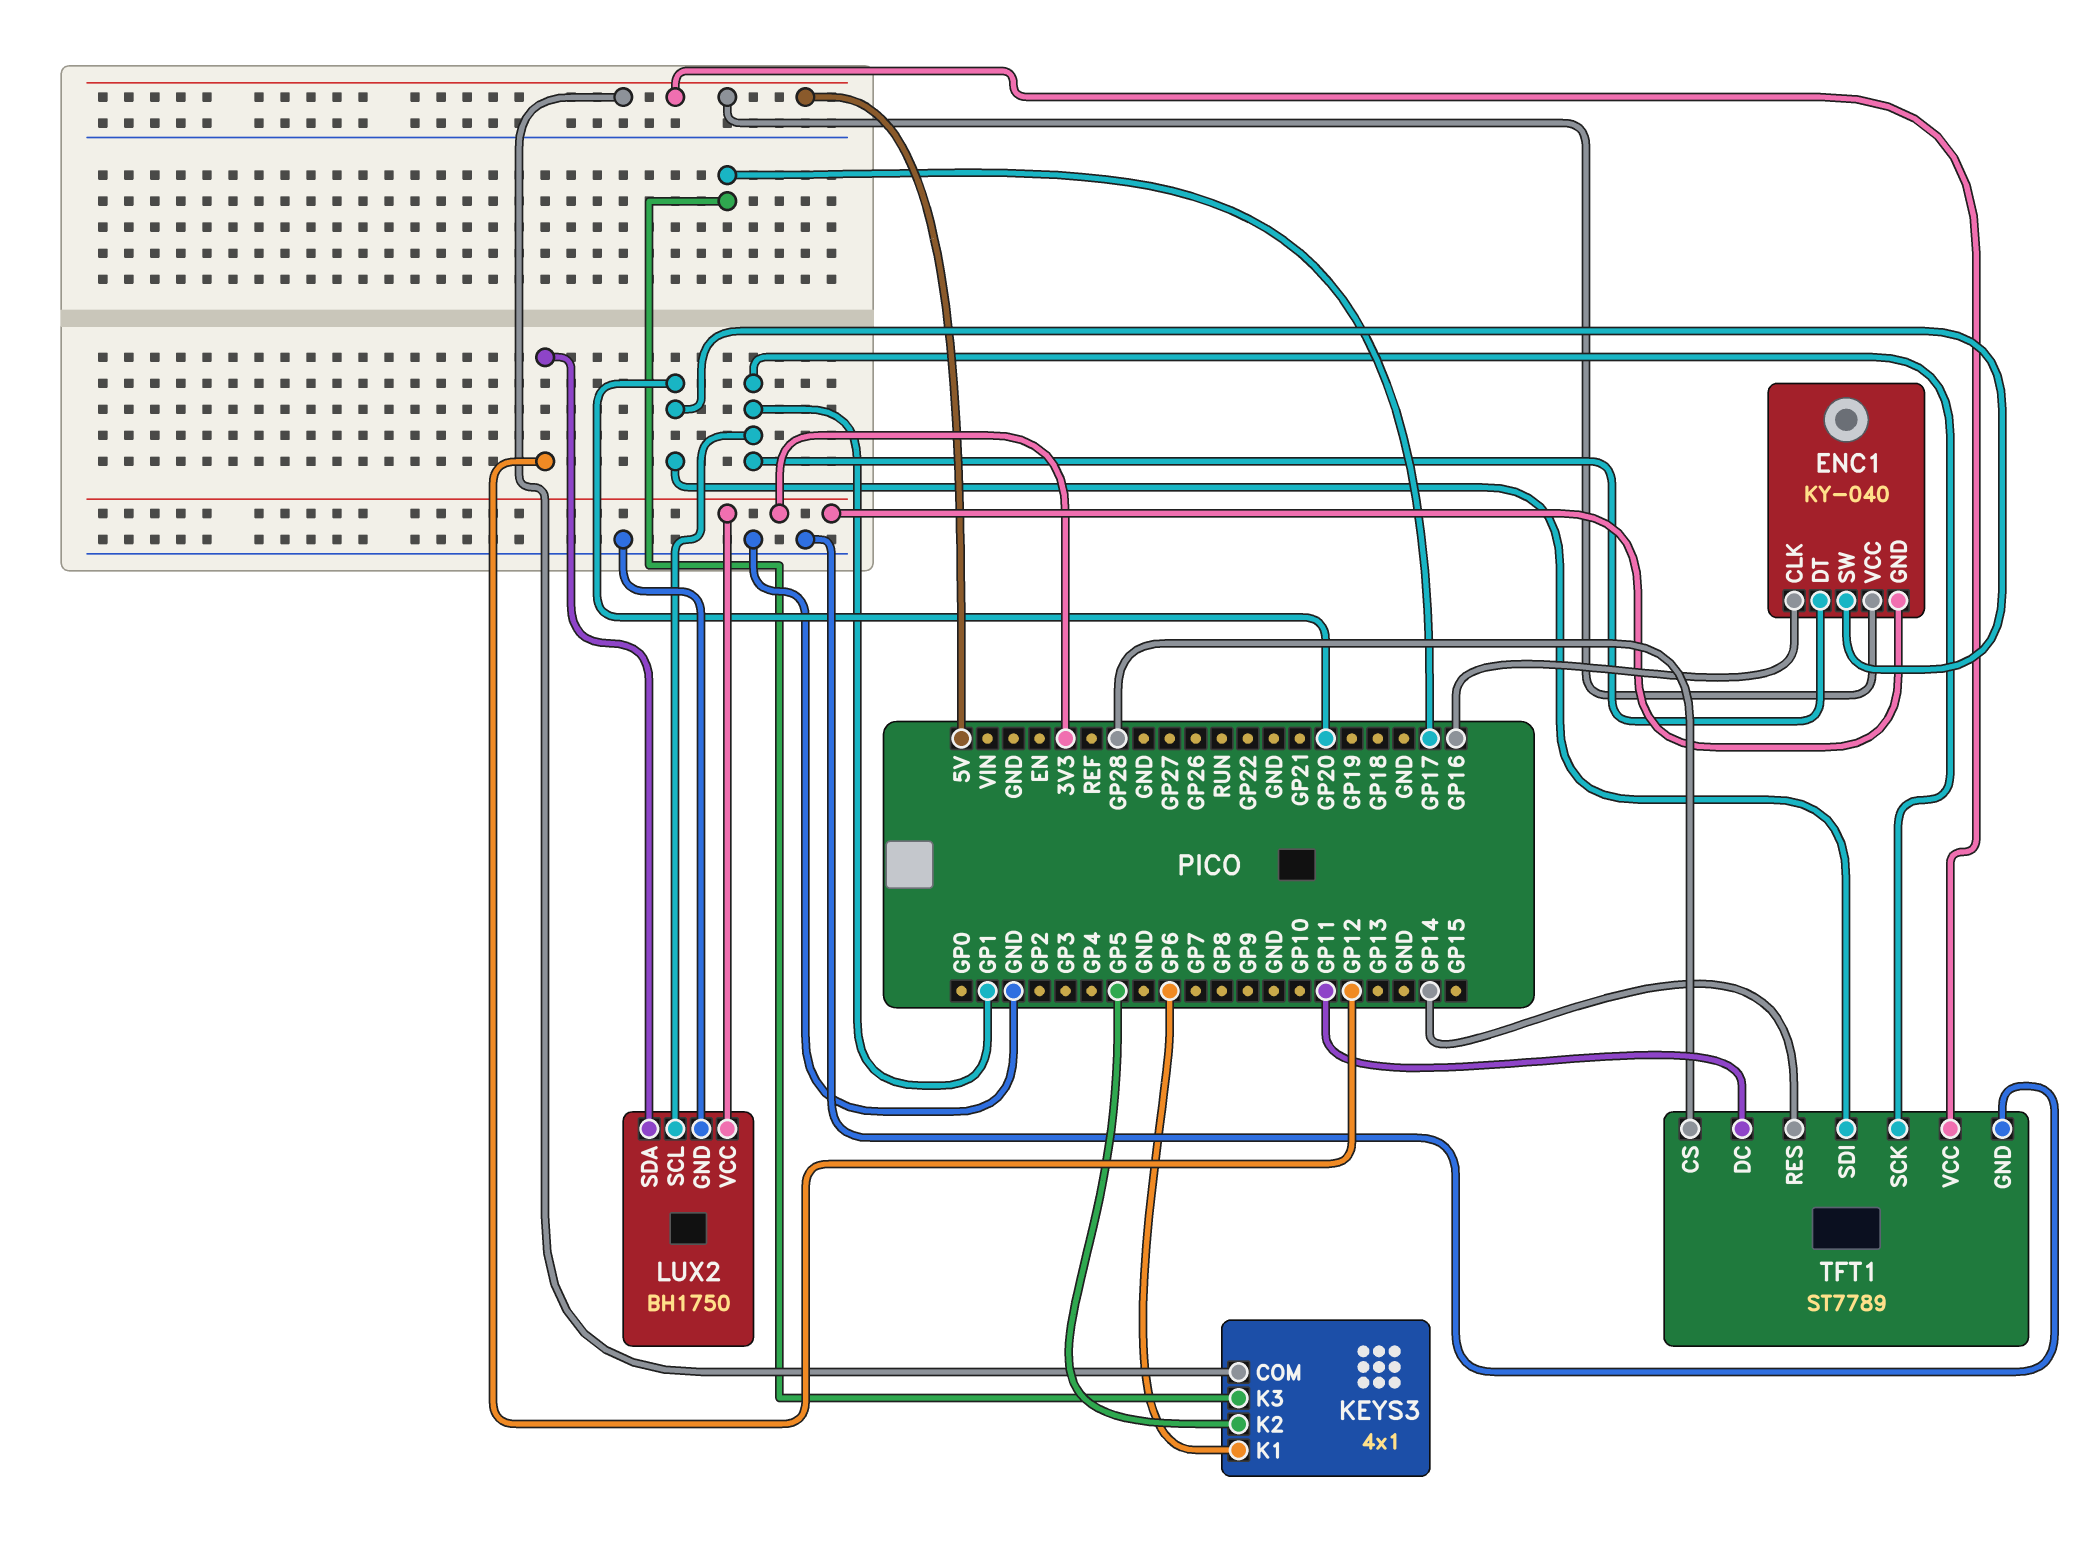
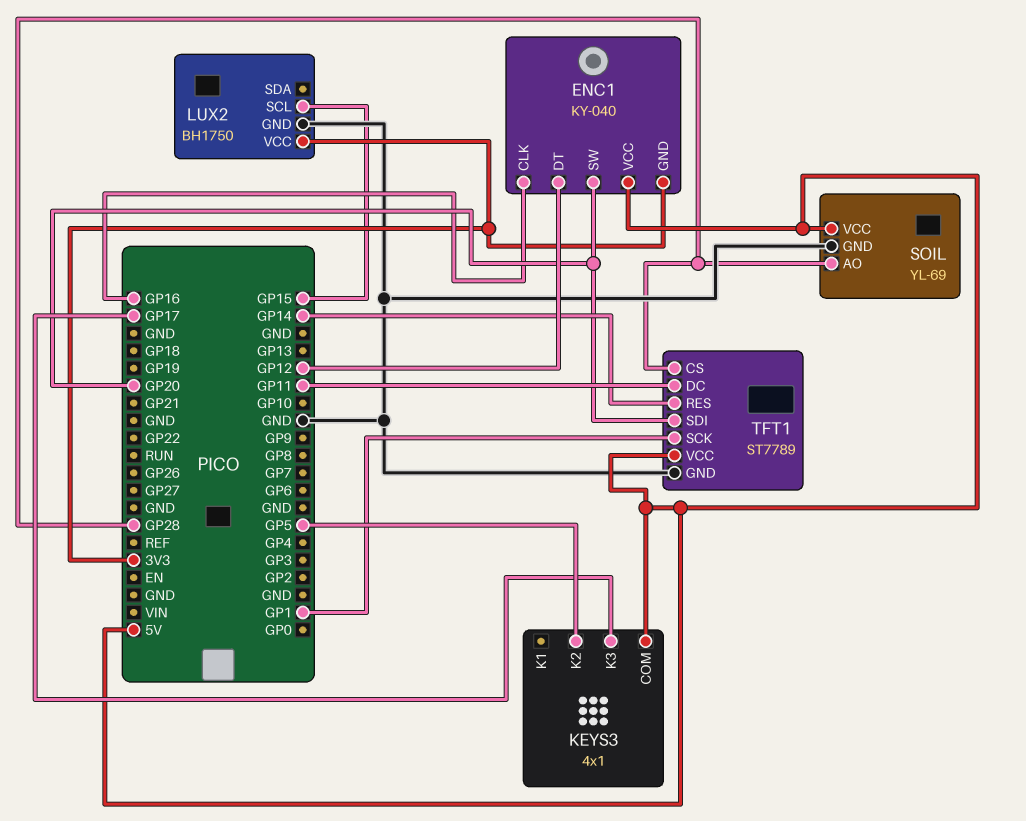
ENC1 pin DT: GP1 -> GP12
KEYS3 pin K1: GP6 -> none
LUX2 pin SCL: GP1 -> GP15
LUX2 pin SDA: GP12 -> none
SOIL: none -> YL-69
SOIL pin AO: none -> GP28
SOIL pin GND: none -> GND
SOIL pin VCC: none -> 5V

